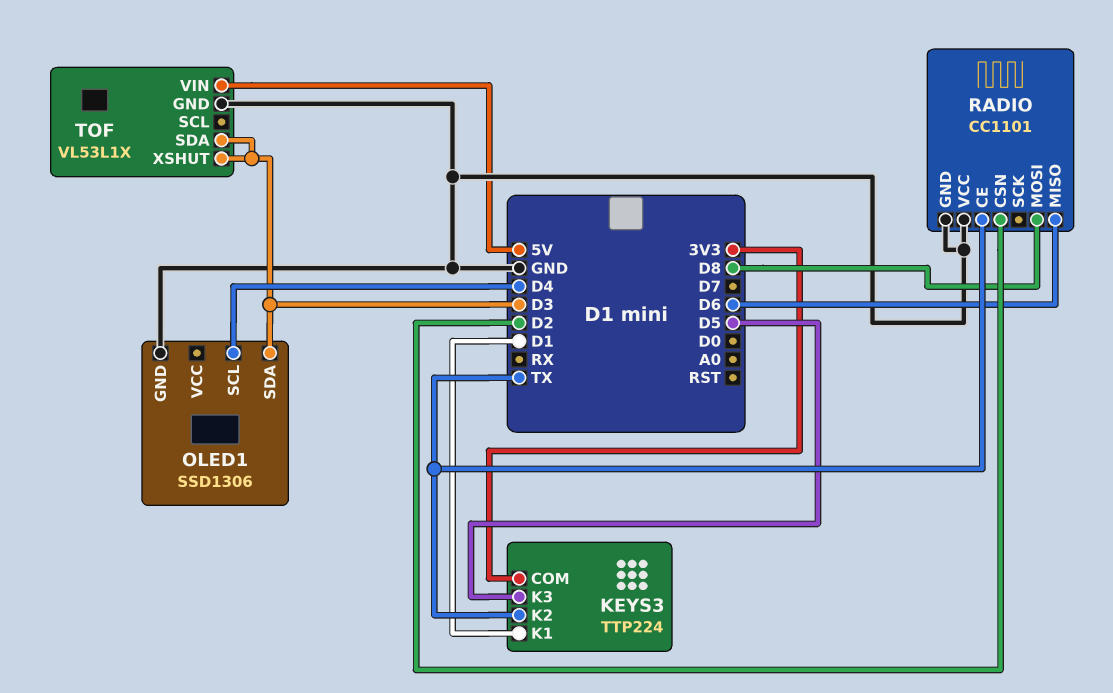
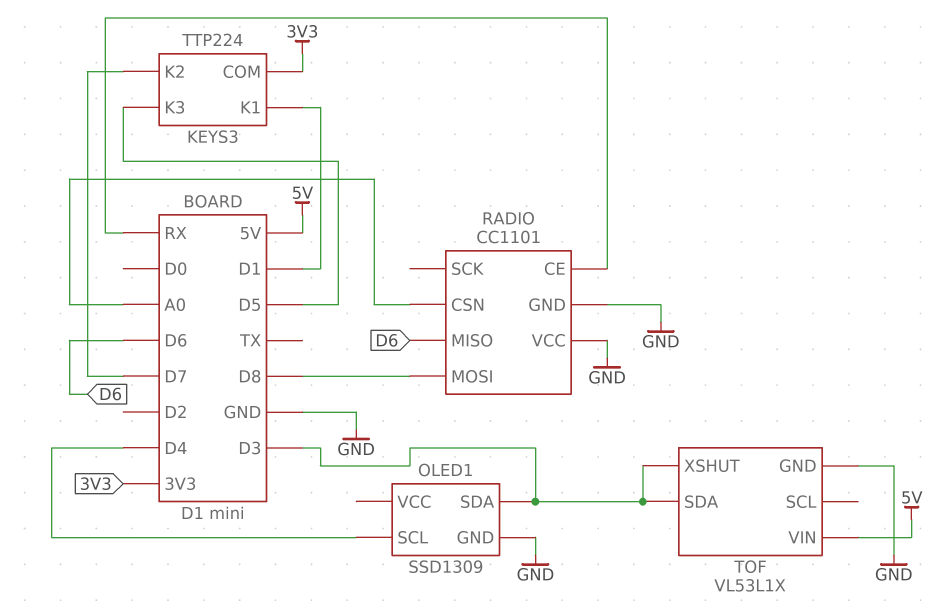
KEYS3 pin K2: TX -> D7
OLED1: SSD1306 -> SSD1309
RADIO pin CE: TX -> RX
RADIO pin CSN: D2 -> A0

